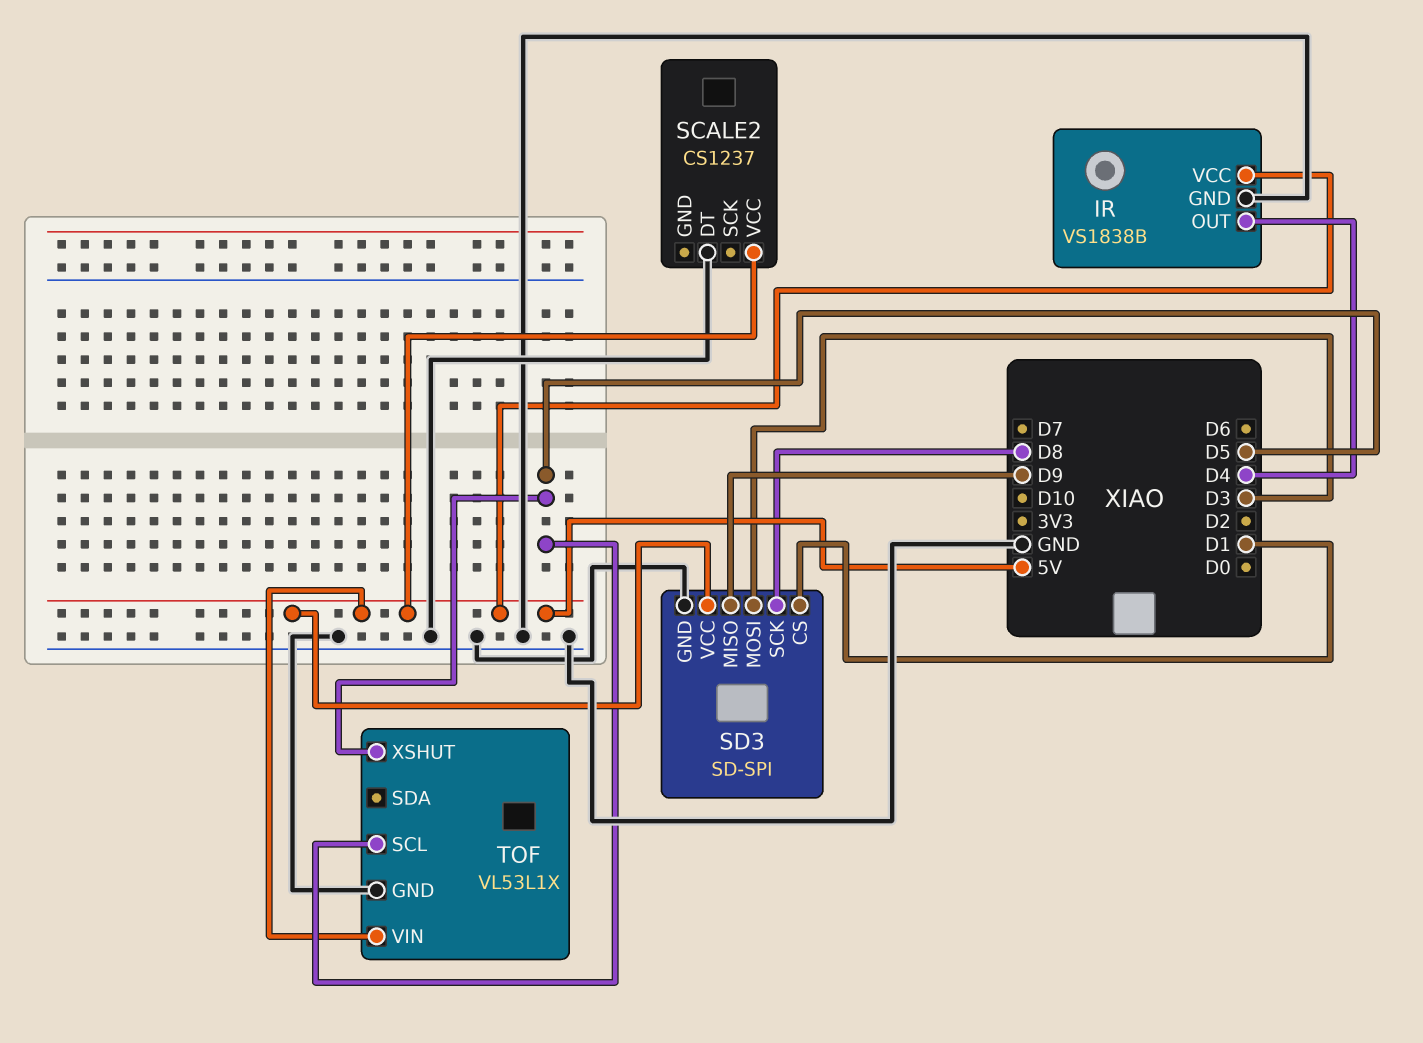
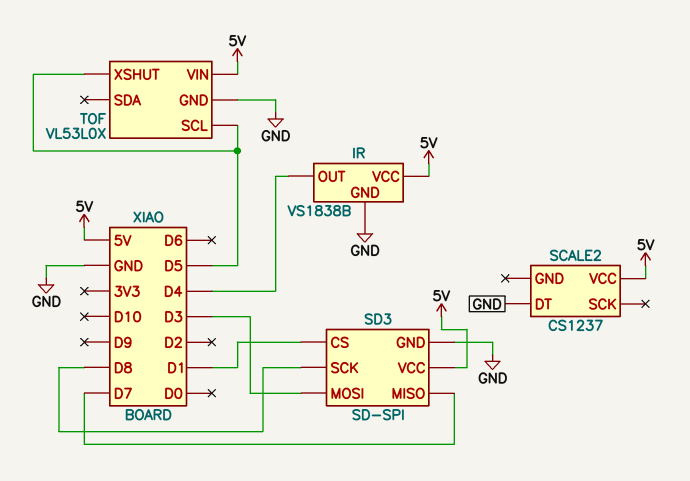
SD3 pin MISO: D9 -> D7
TOF: VL53L1X -> VL53L0X

